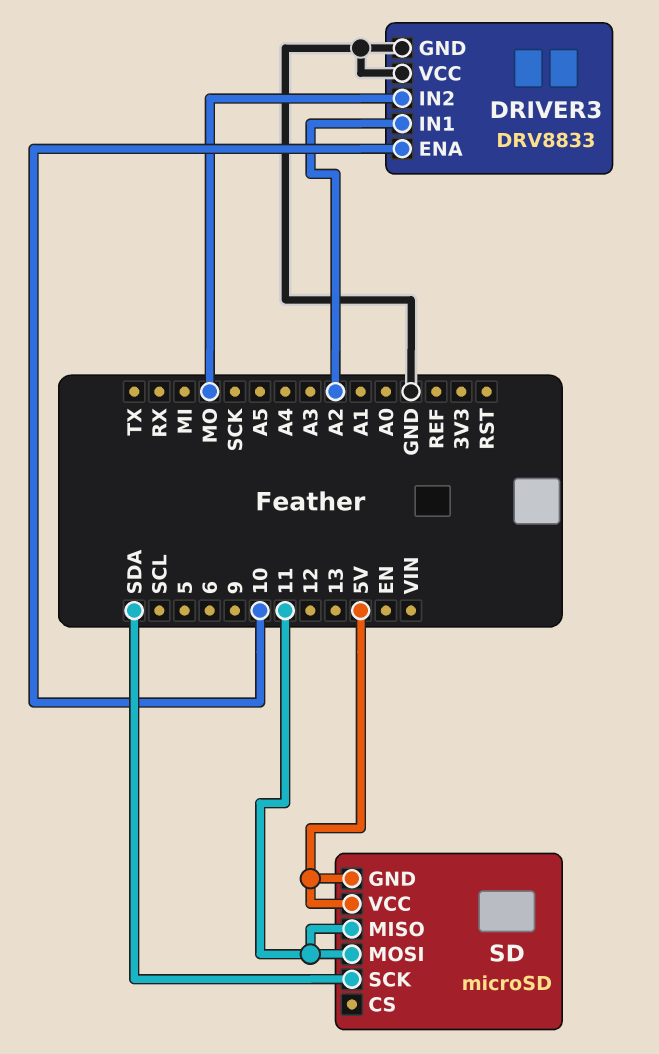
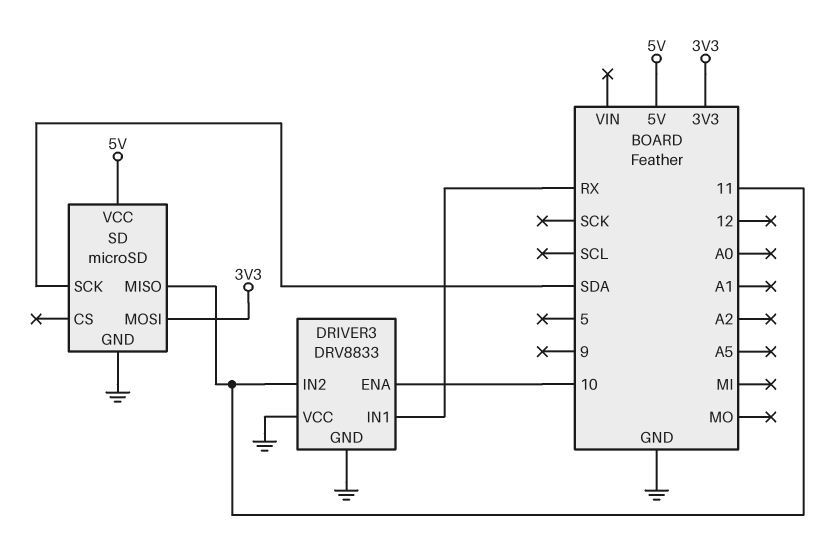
DRIVER3 pin IN1: A2 -> RX
DRIVER3 pin IN2: MO -> 11
SD pin GND: 5V -> GND
SD pin MOSI: 11 -> 3V3

